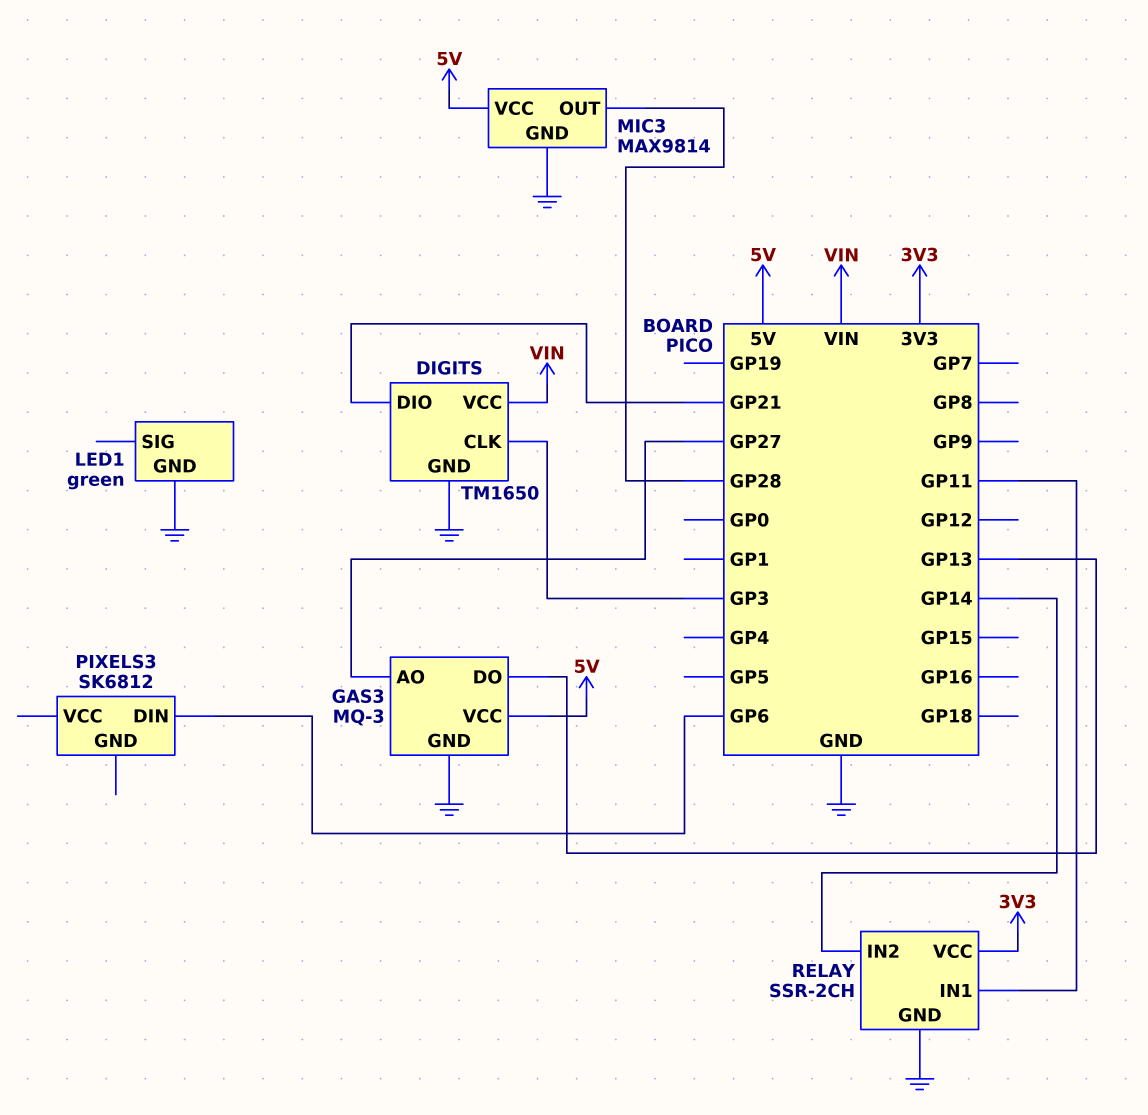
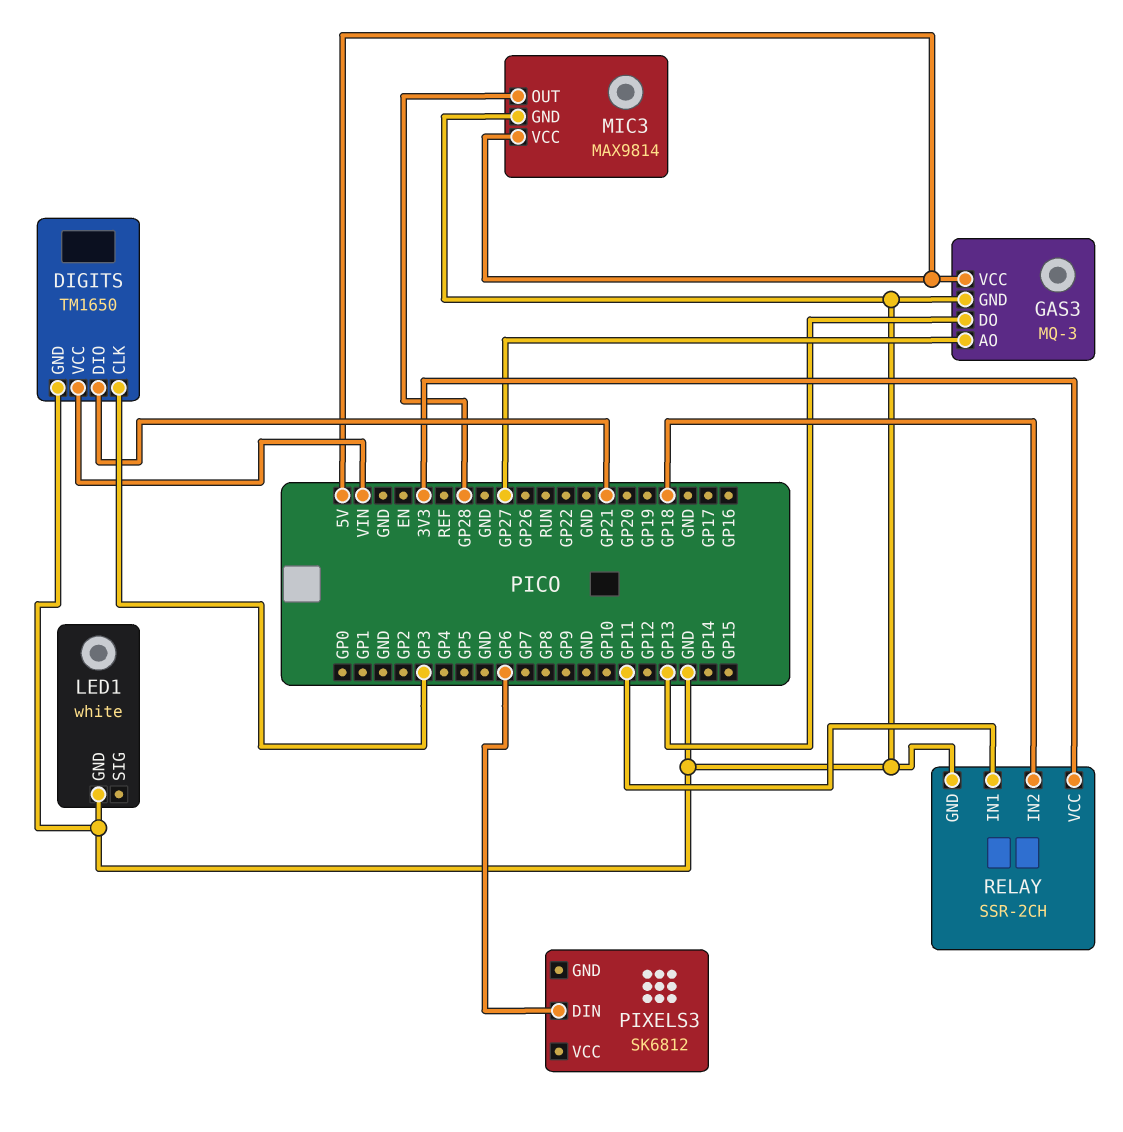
LED1: green -> white
RELAY pin IN2: GP14 -> GP18

